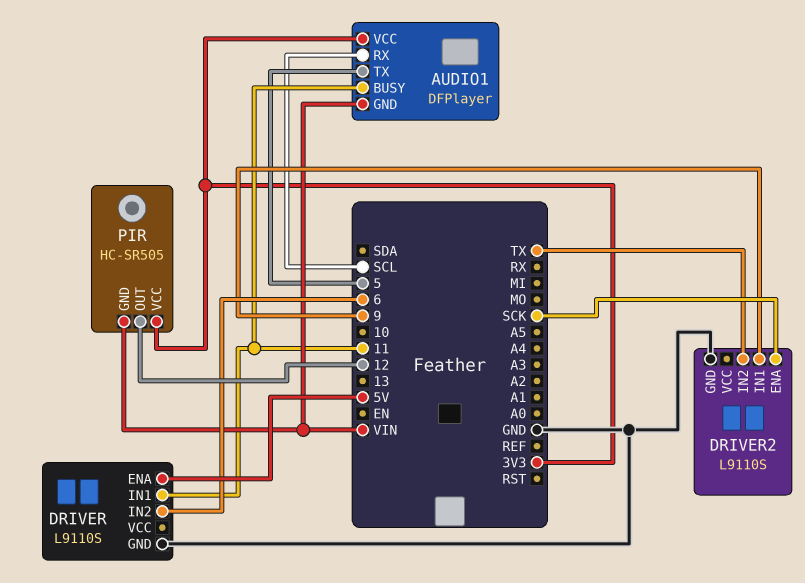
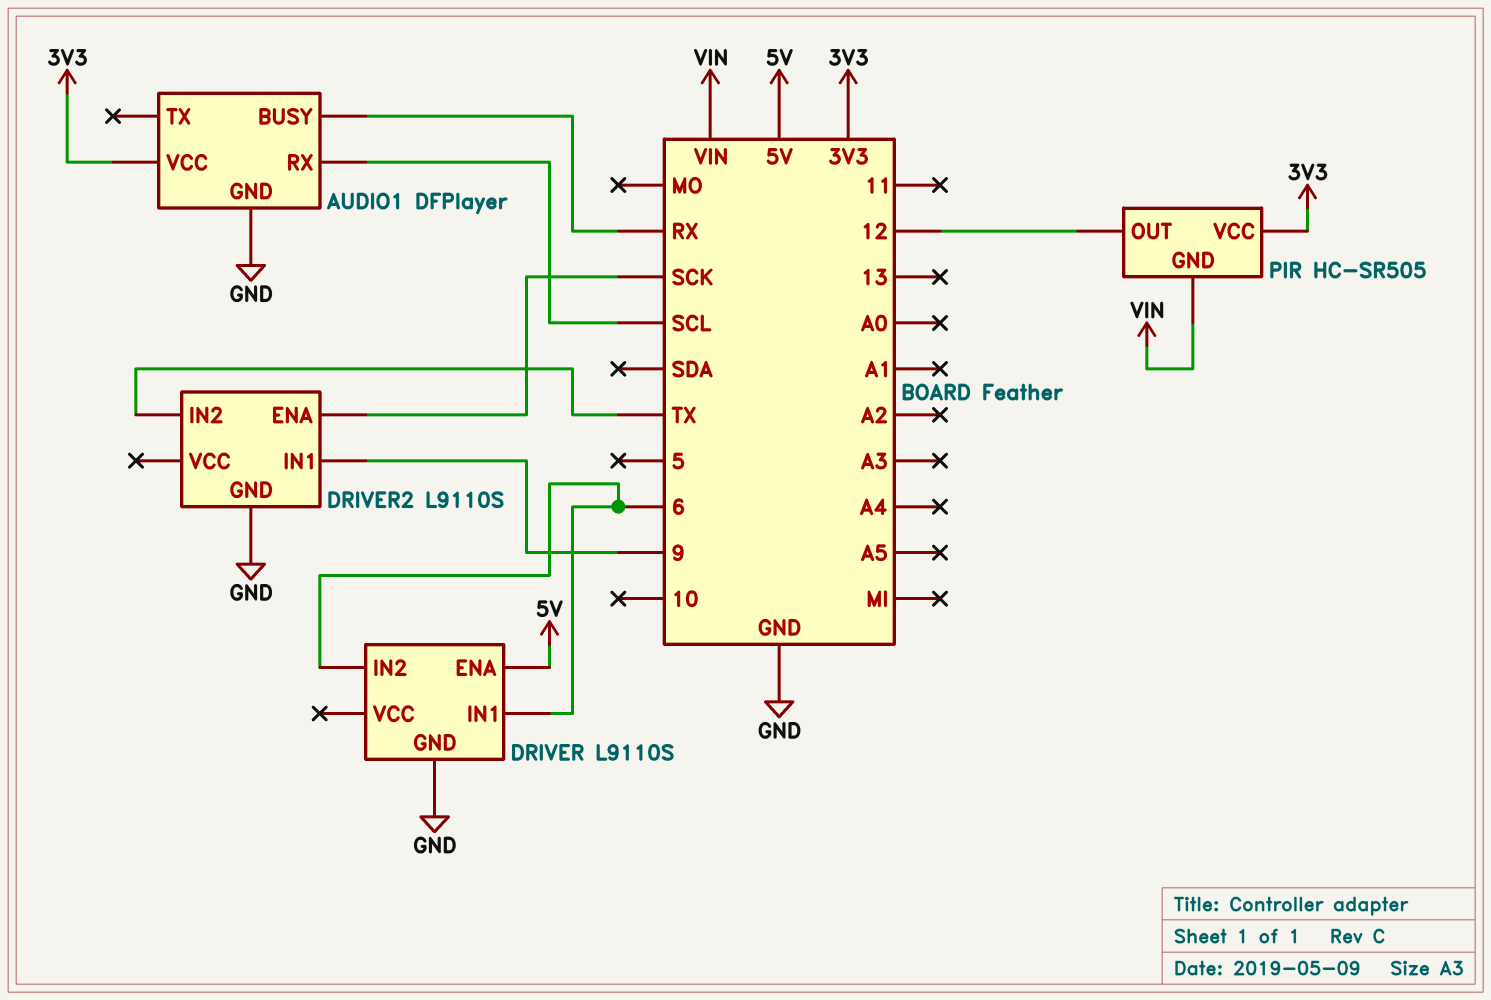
AUDIO1 pin BUSY: 11 -> RX
AUDIO1 pin GND: VIN -> GND
AUDIO1 pin TX: 5 -> none
DRIVER pin IN1: 11 -> 6

